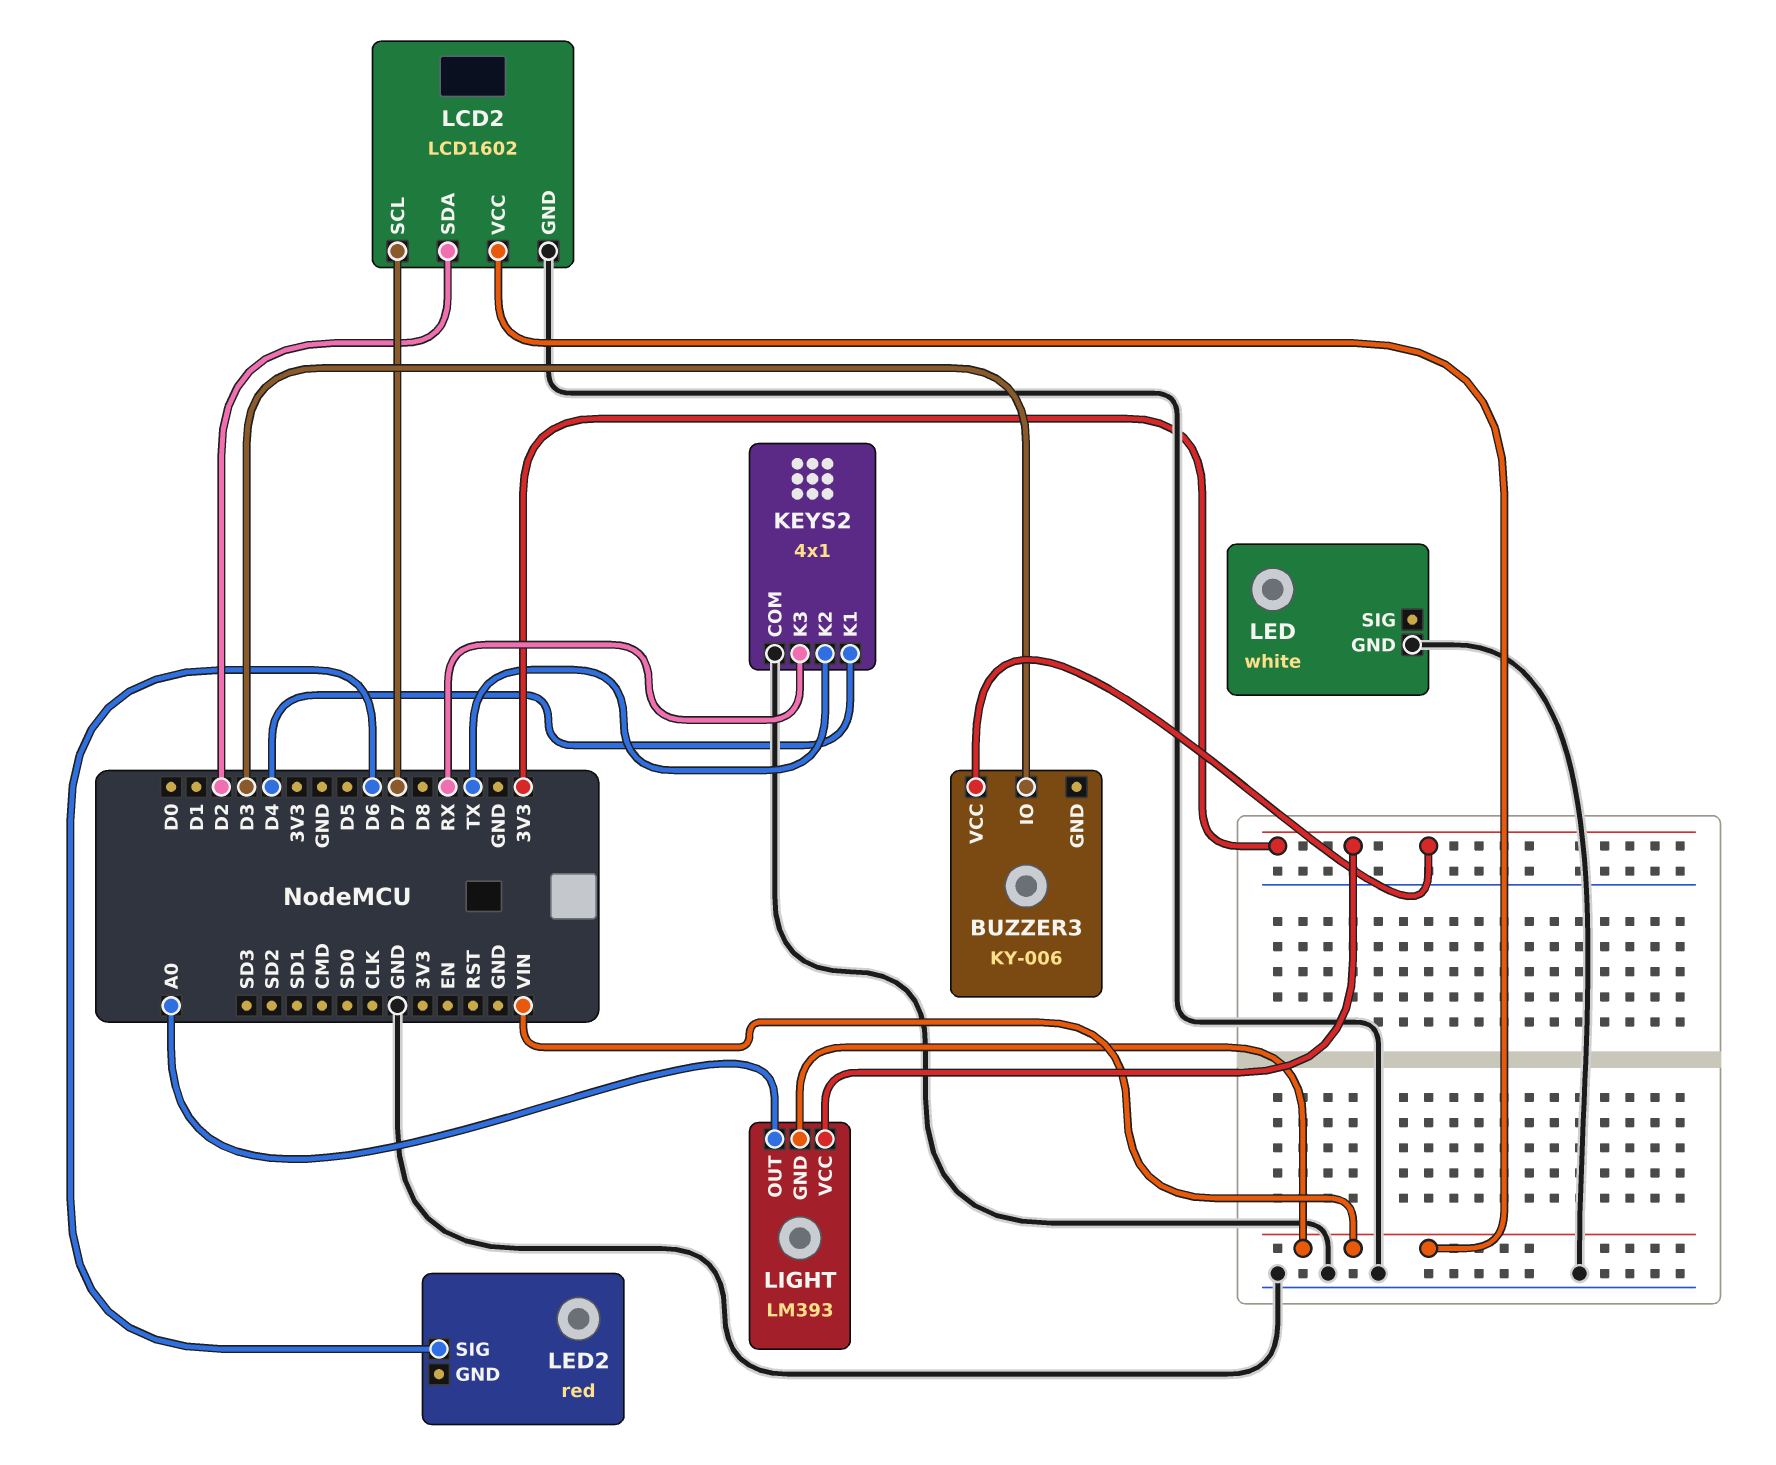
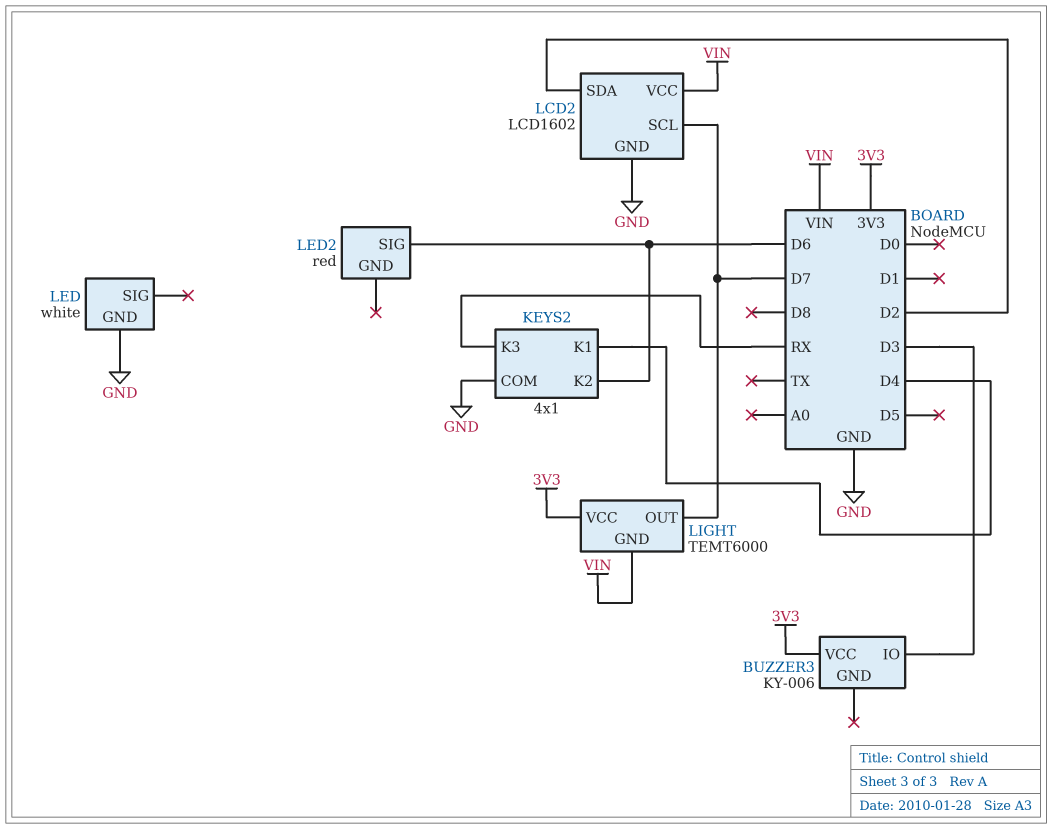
KEYS2 pin K2: TX -> D6
LIGHT: LM393 -> TEMT6000
LIGHT pin OUT: A0 -> D7

